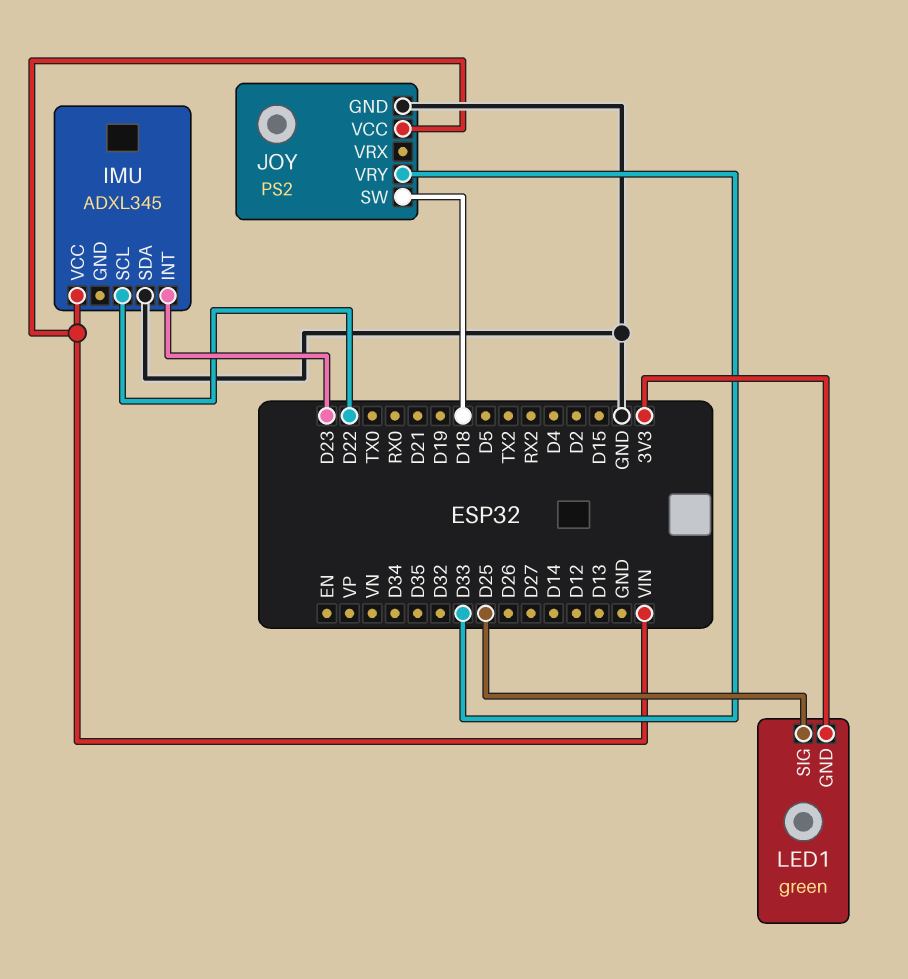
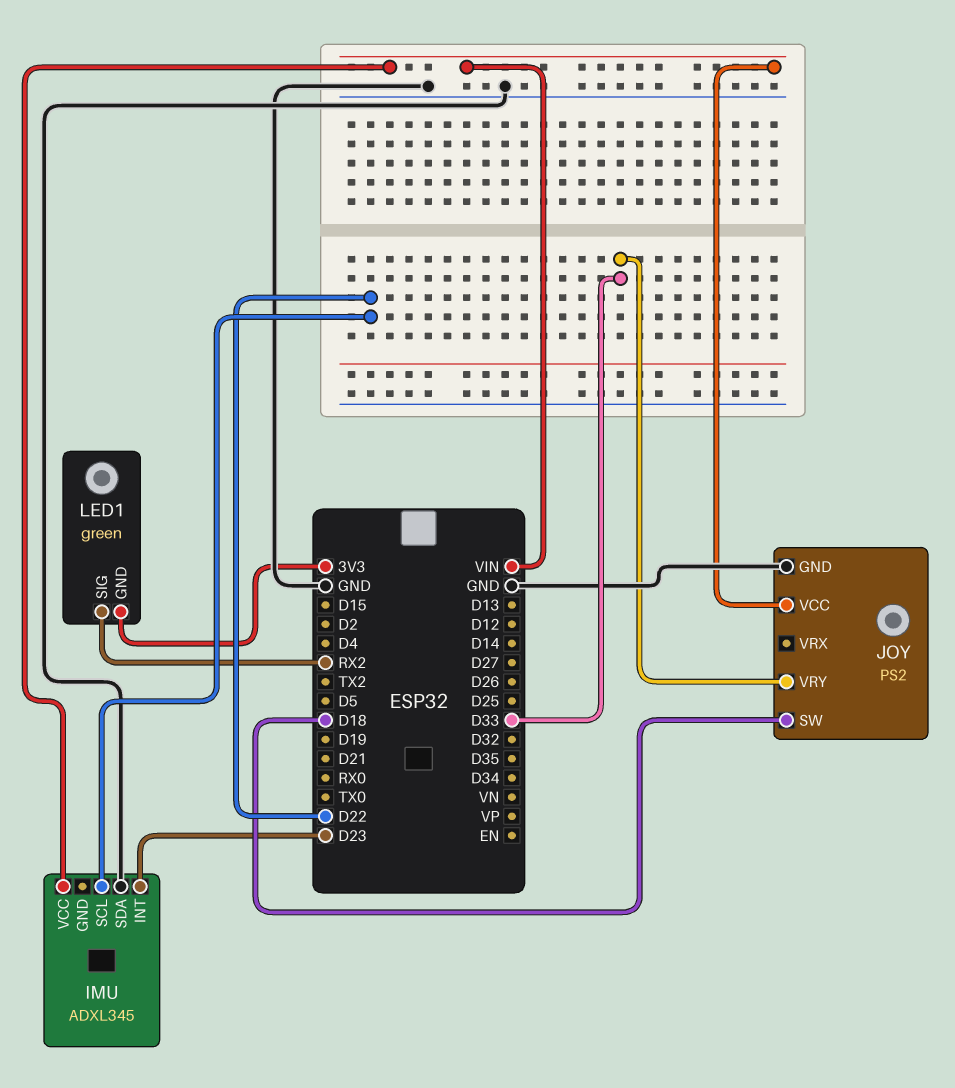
LED1 pin SIG: D25 -> RX2

